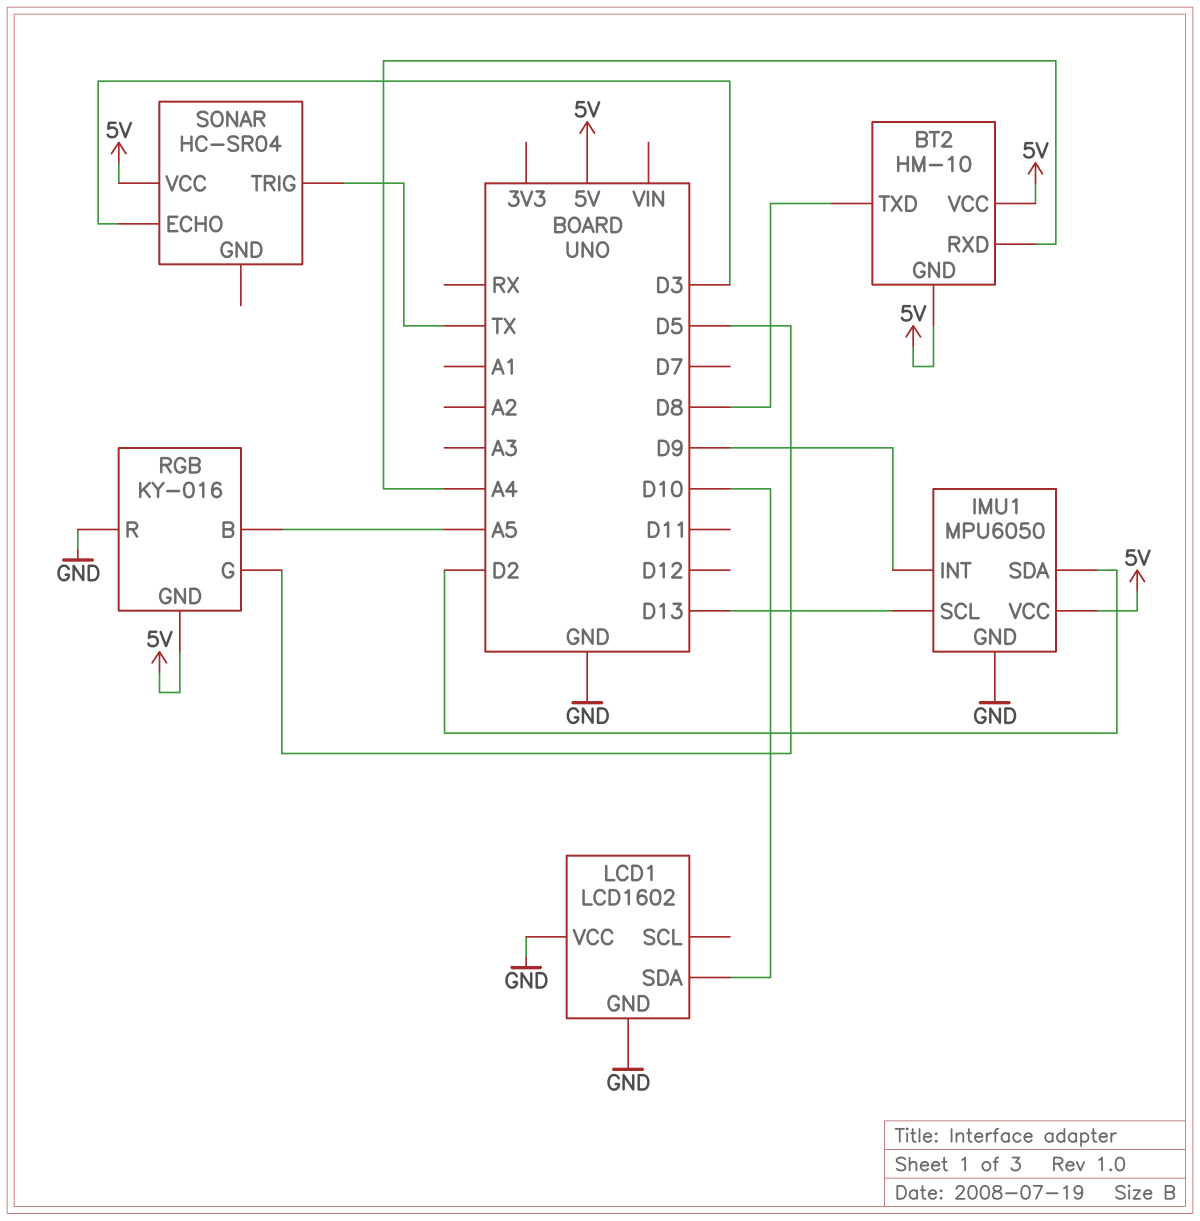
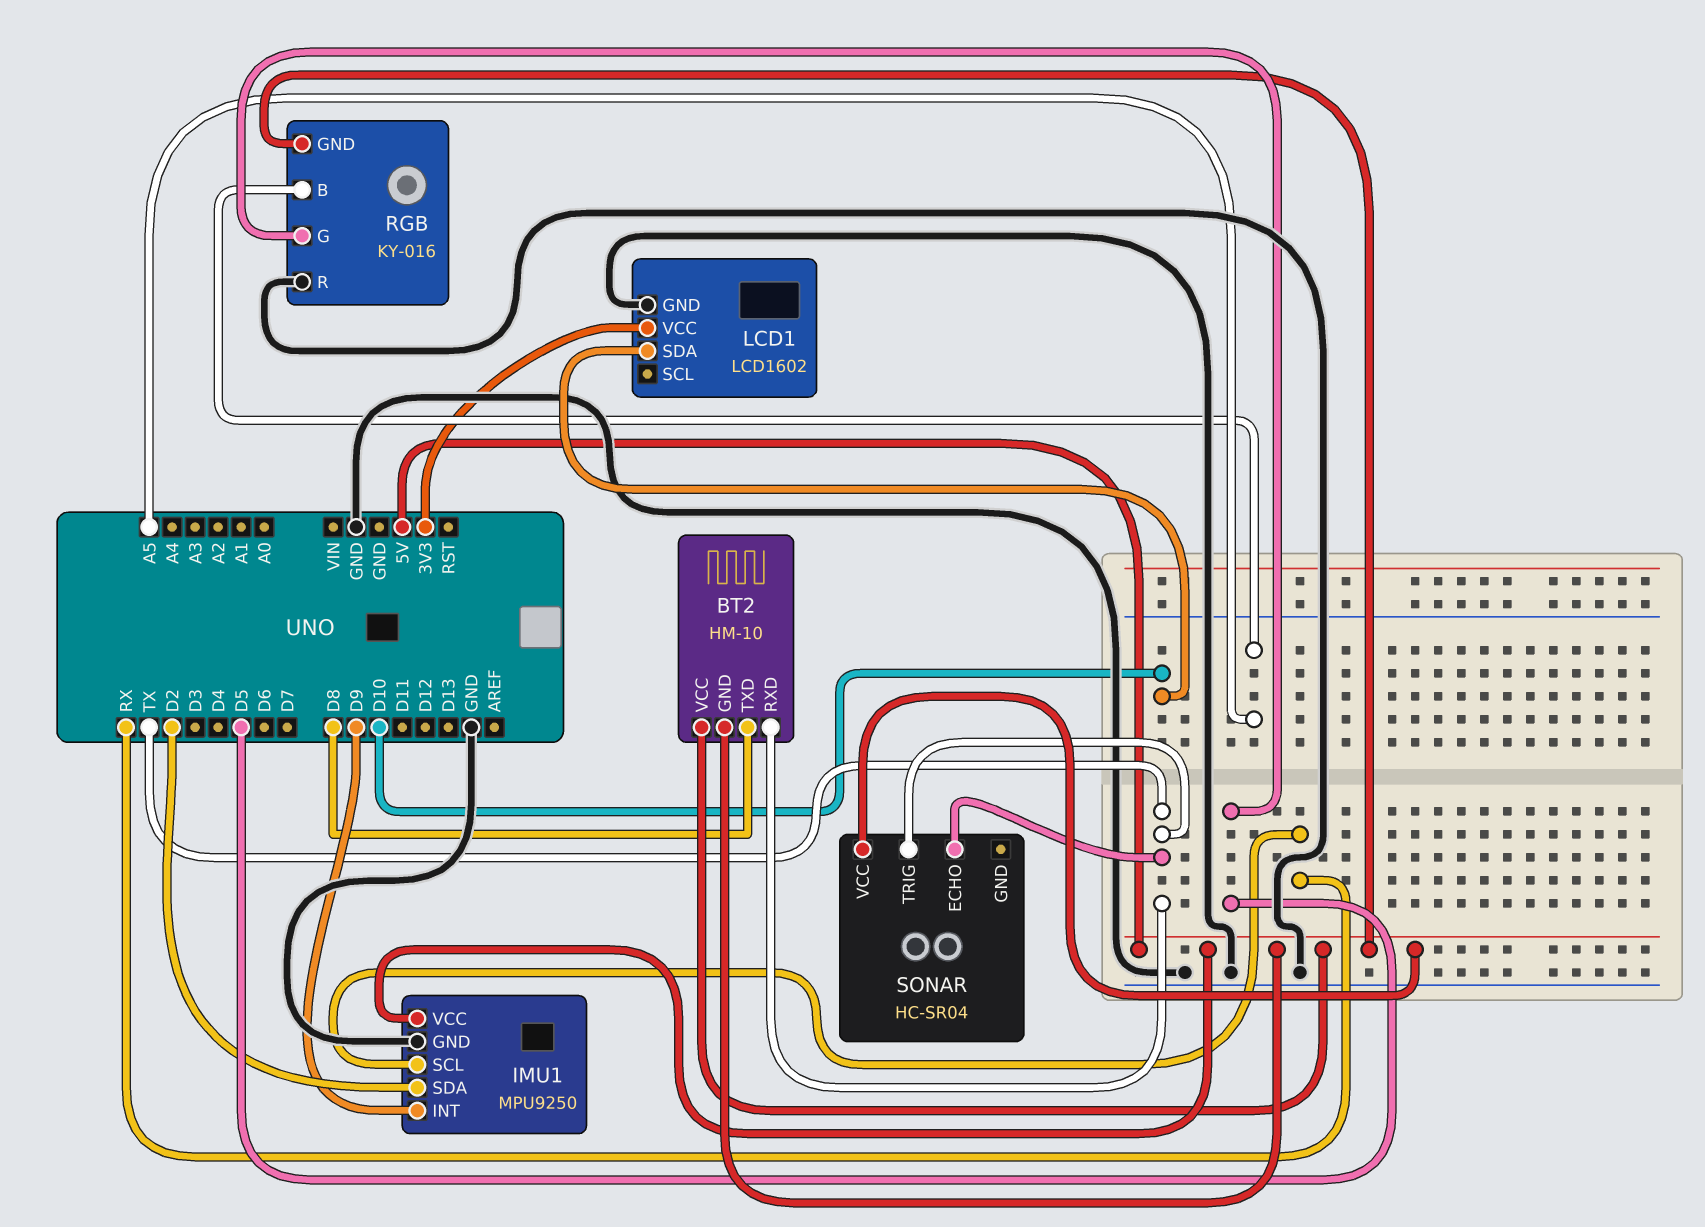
BT2 pin RXD: A4 -> TX
IMU1: MPU6050 -> MPU9250
IMU1 pin SCL: D13 -> RX
LCD1 pin VCC: GND -> 3V3
SONAR pin ECHO: D3 -> TX

